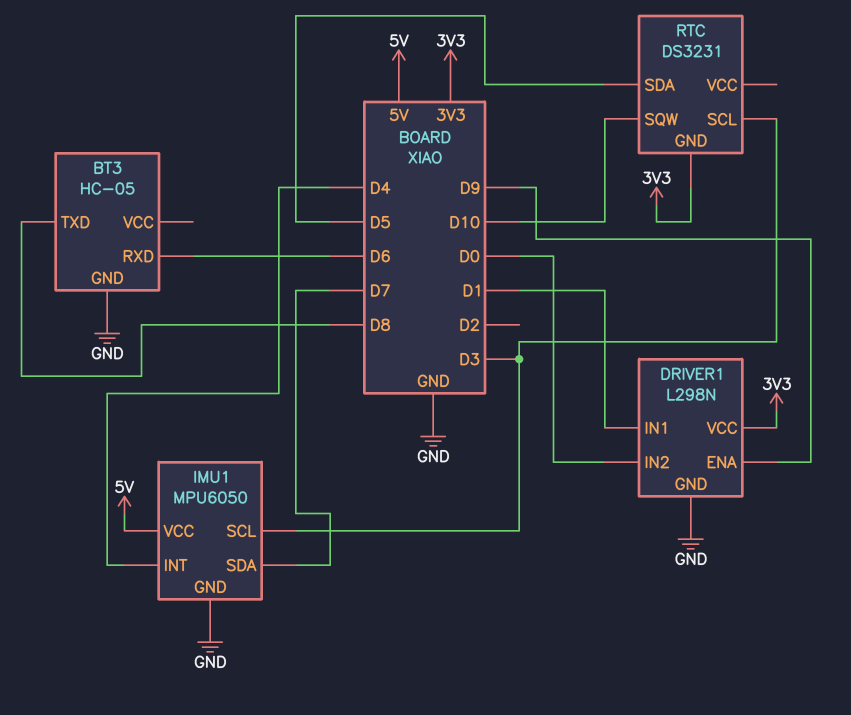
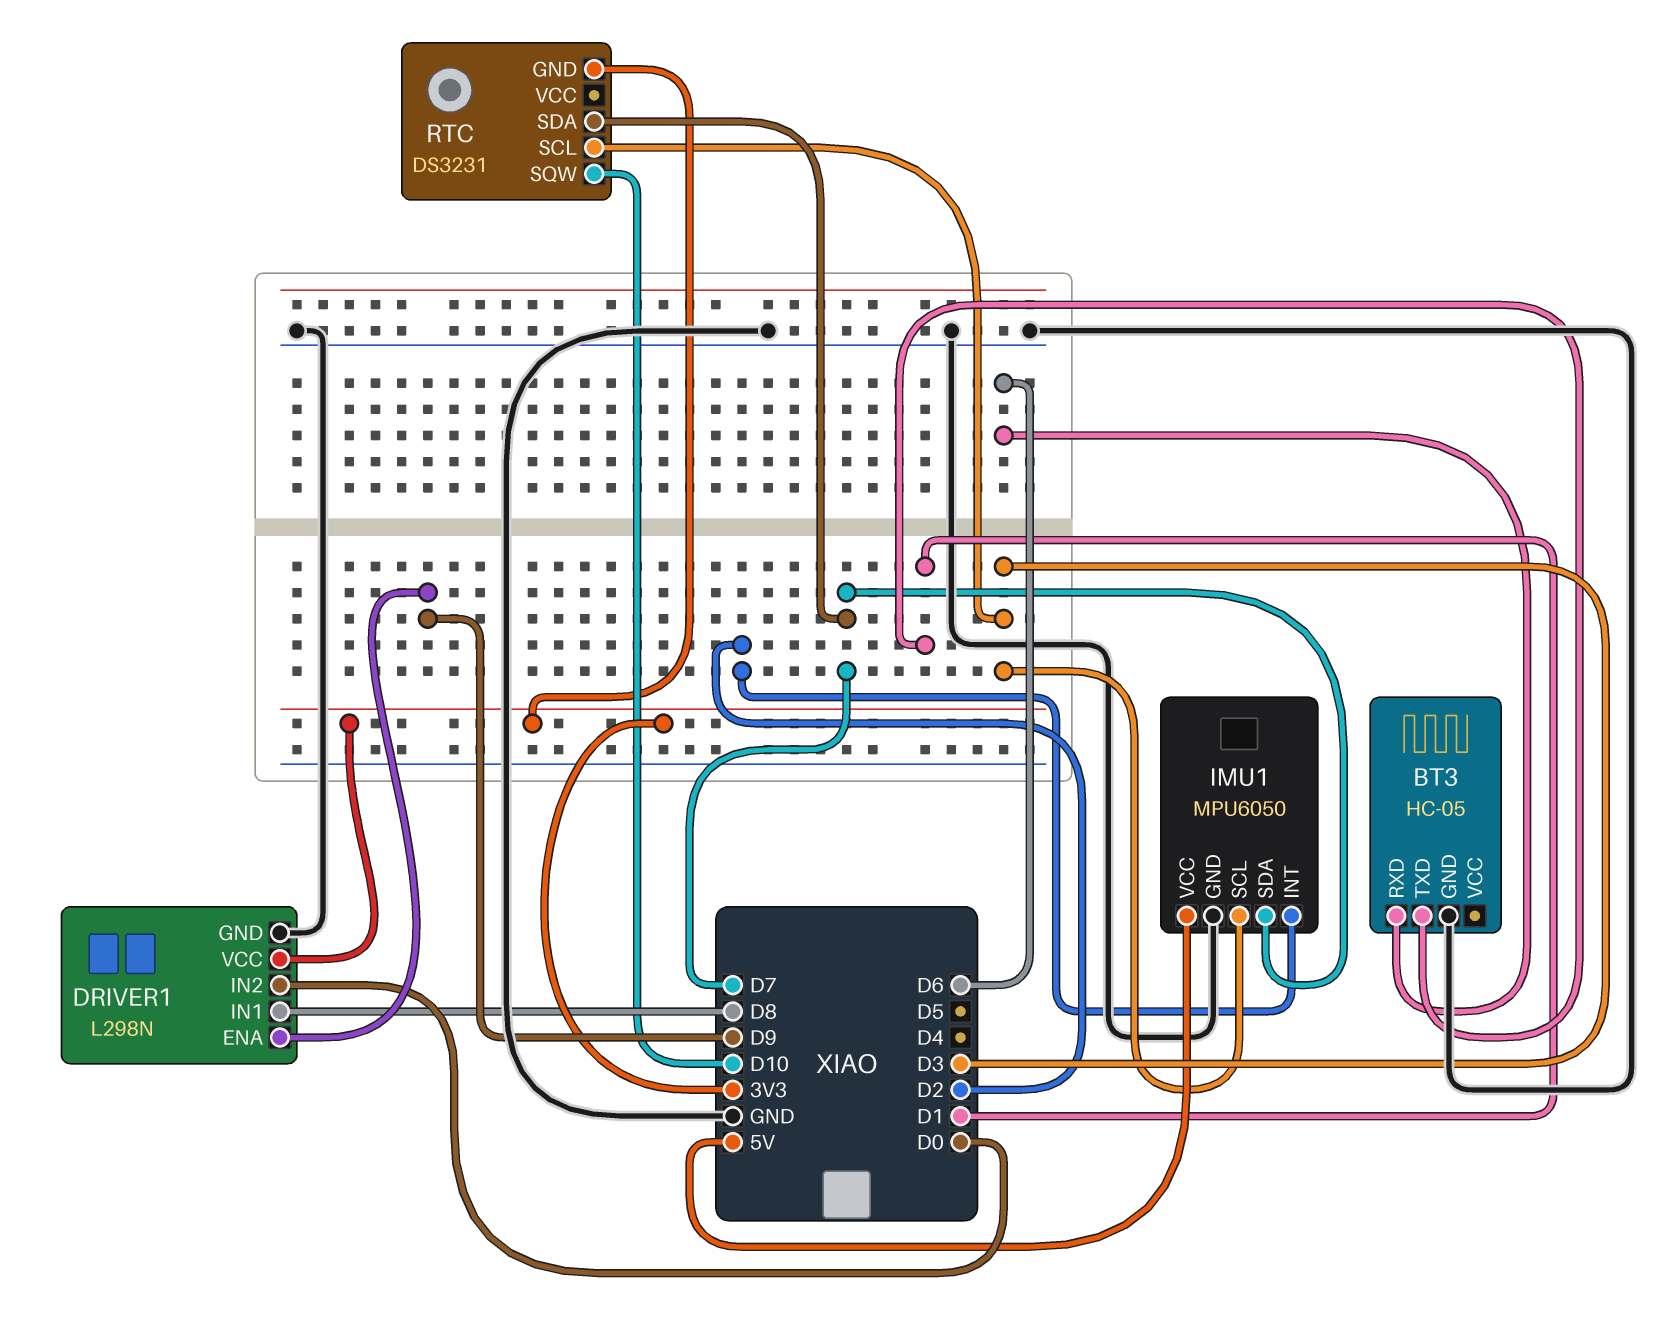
BT3 pin TXD: D8 -> D1
DRIVER1 pin IN1: D1 -> D8
IMU1 pin INT: D4 -> D2
RTC pin SDA: D5 -> D7

